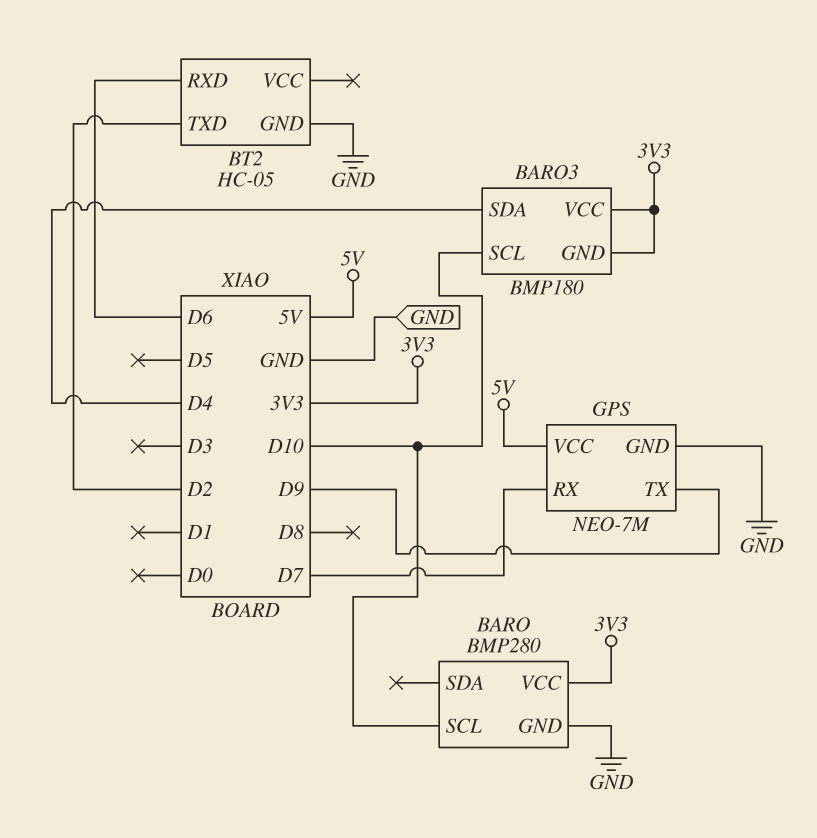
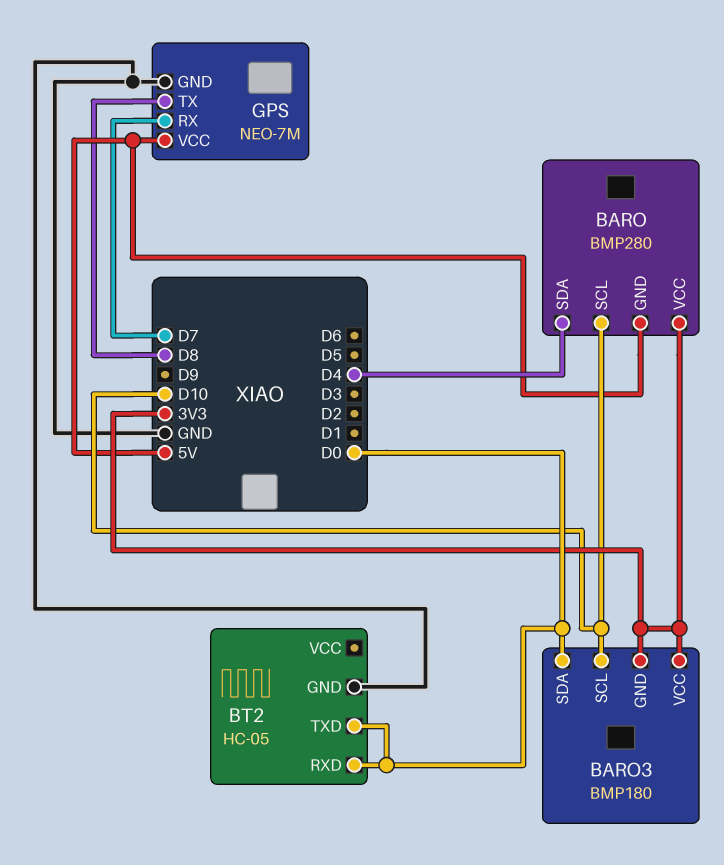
BARO pin GND: GND -> 5V
BARO pin SDA: none -> D4
BARO3 pin SDA: D4 -> D0
BT2 pin RXD: D6 -> D0
BT2 pin TXD: D2 -> D0
GPS pin TX: D9 -> D8

